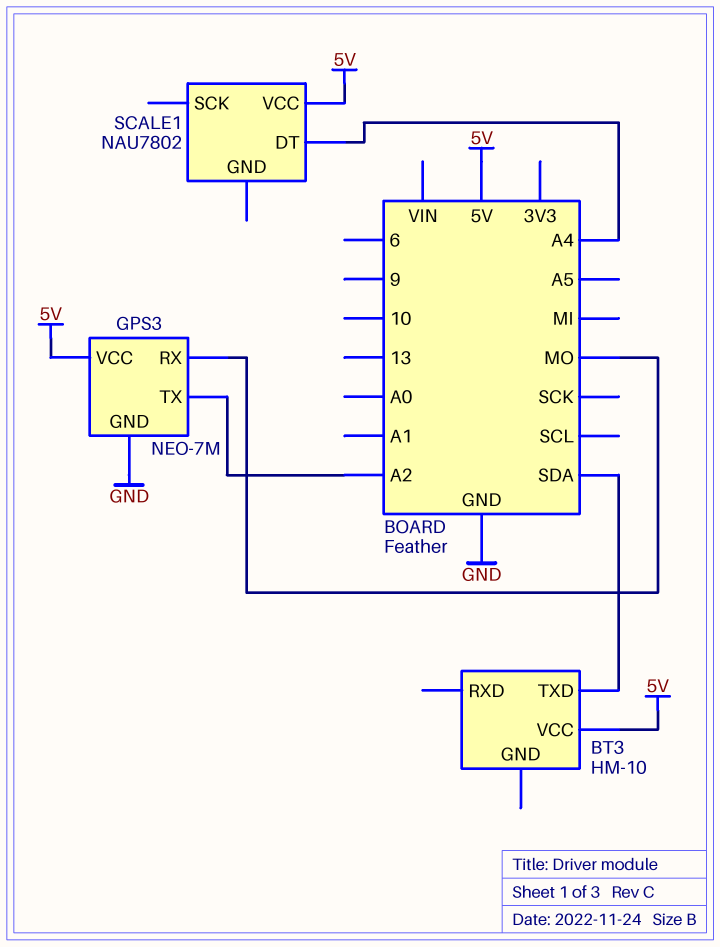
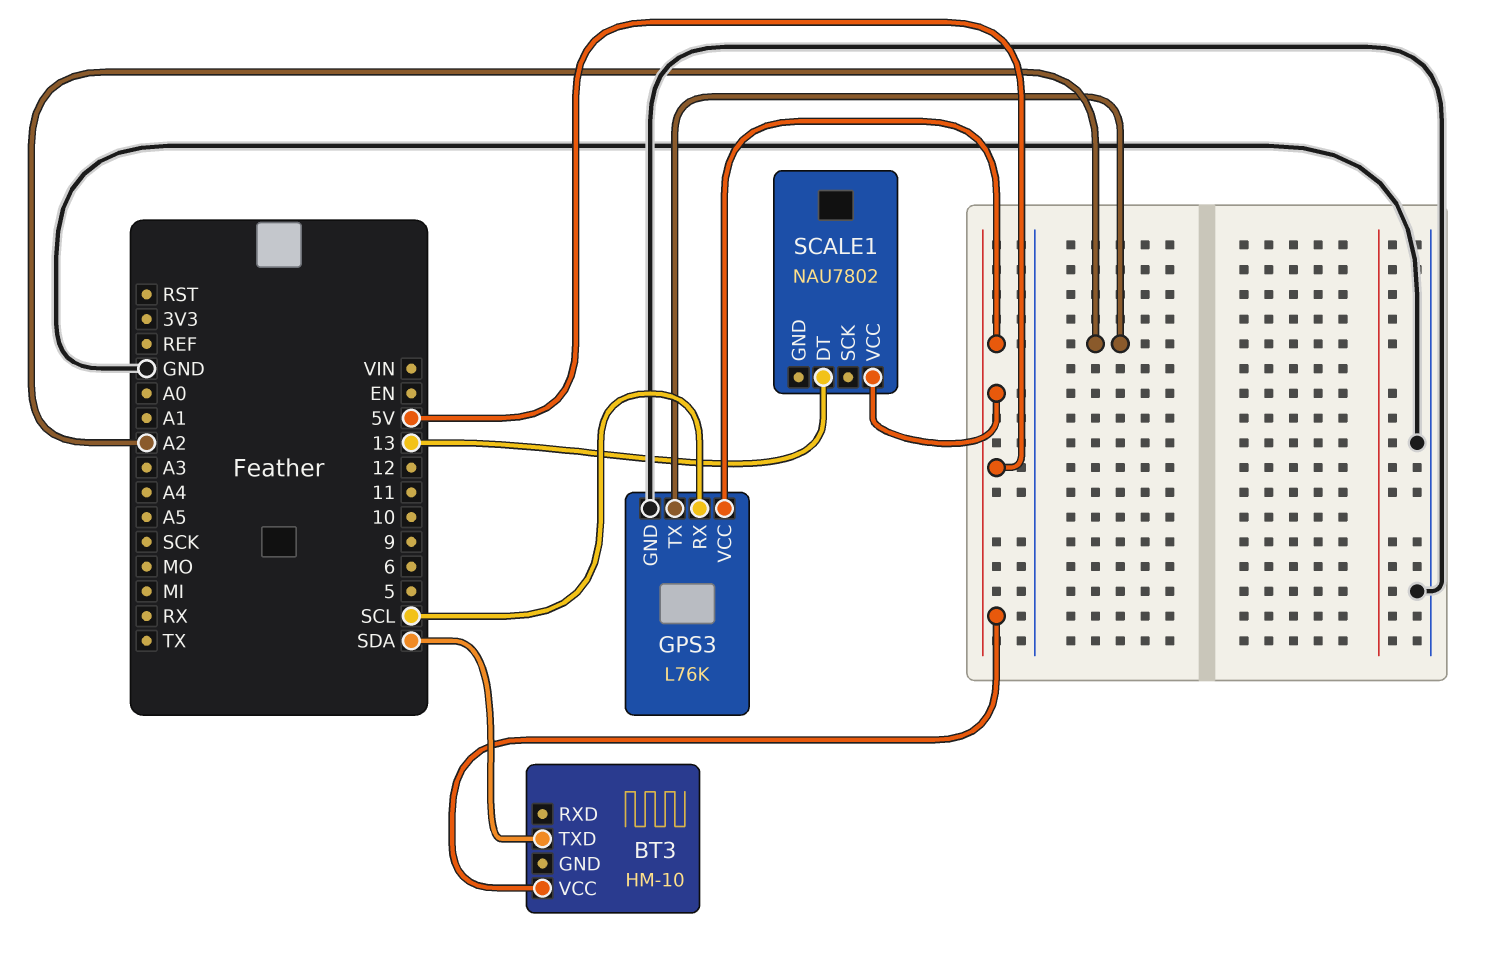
GPS3: NEO-7M -> L76K
GPS3 pin RX: MO -> SCL
SCALE1 pin DT: A4 -> 13

